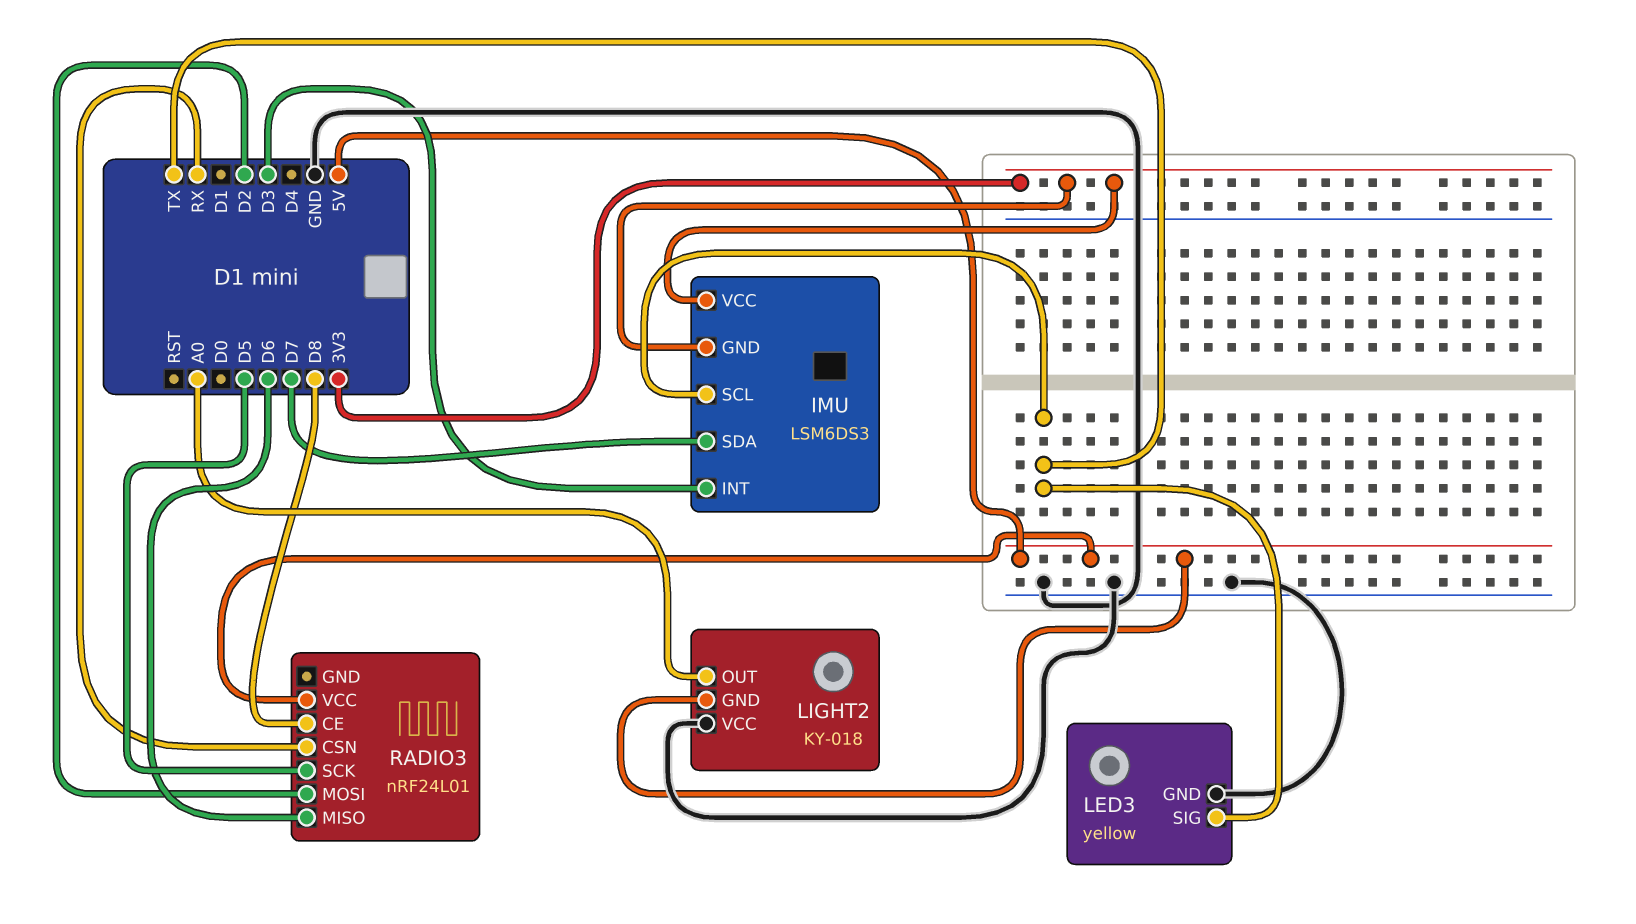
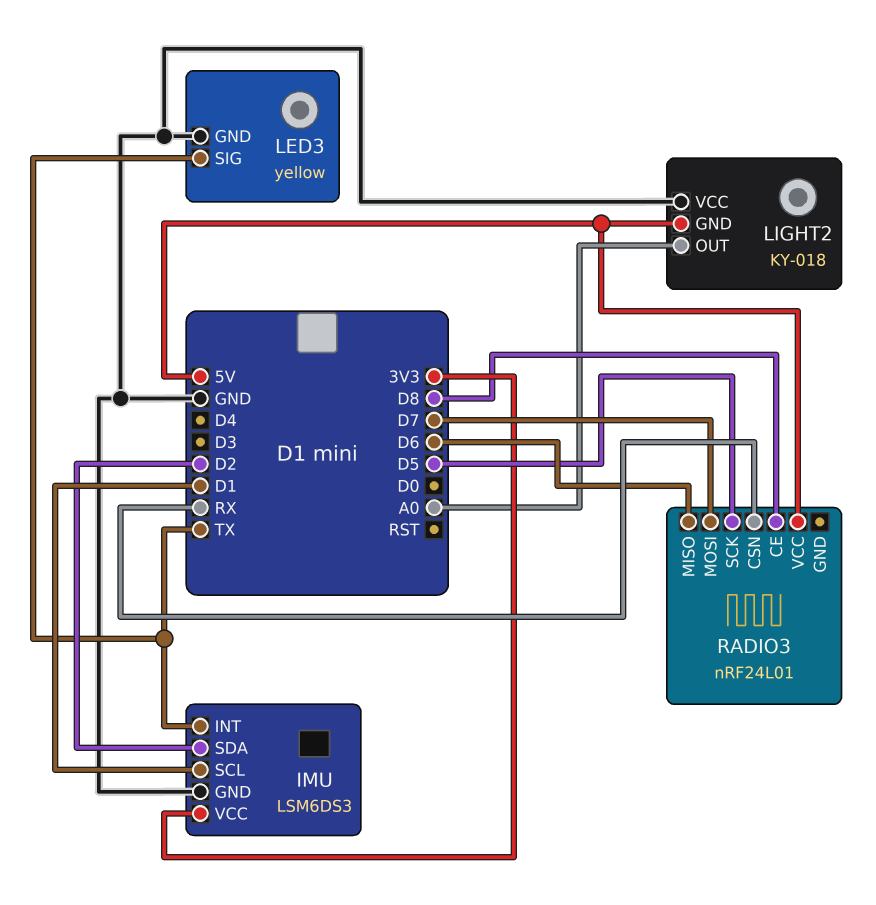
IMU pin GND: 3V3 -> GND
IMU pin INT: D3 -> TX
IMU pin SCL: TX -> D1
IMU pin SDA: D7 -> D2
RADIO3 pin MOSI: D2 -> D7

